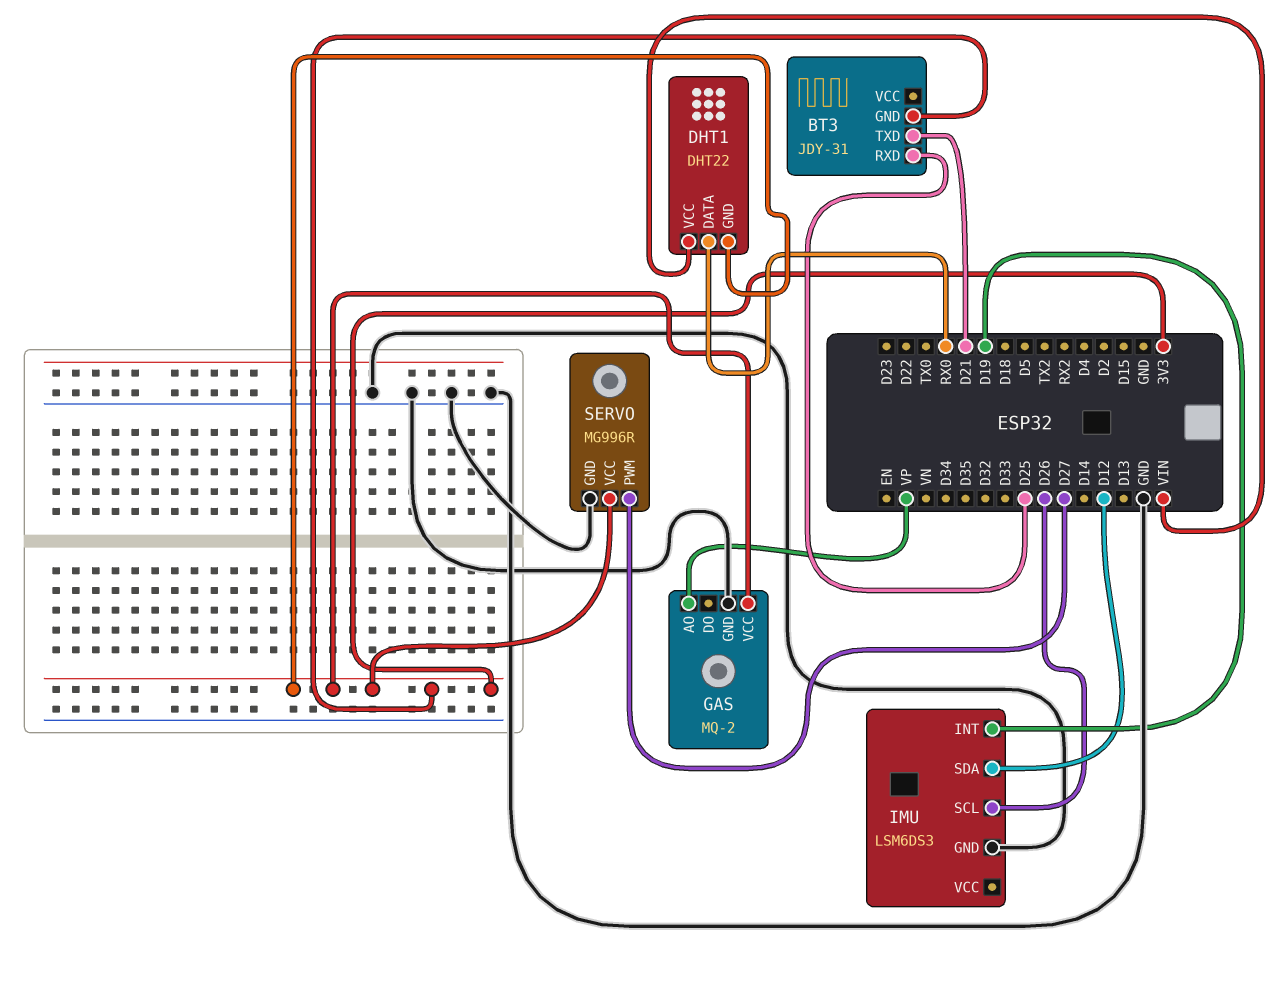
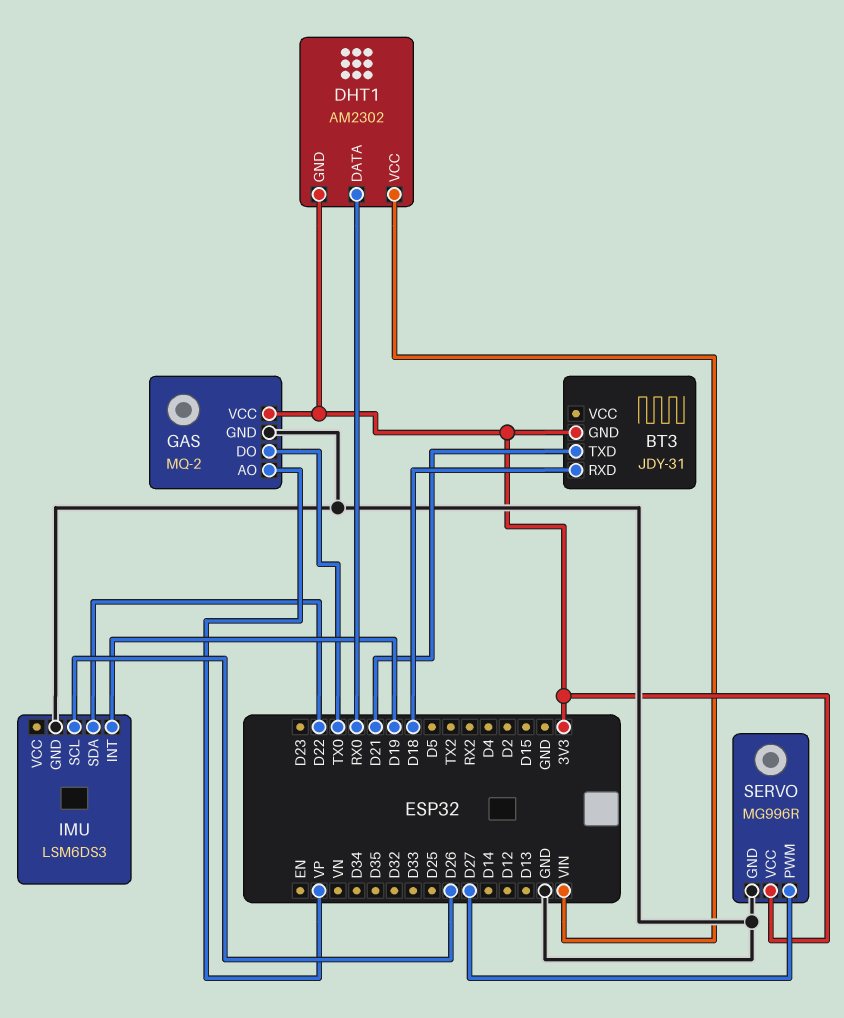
BT3 pin RXD: D25 -> D18
DHT1: DHT22 -> AM2302
GAS pin DO: none -> TX0
IMU pin SDA: D12 -> D22

